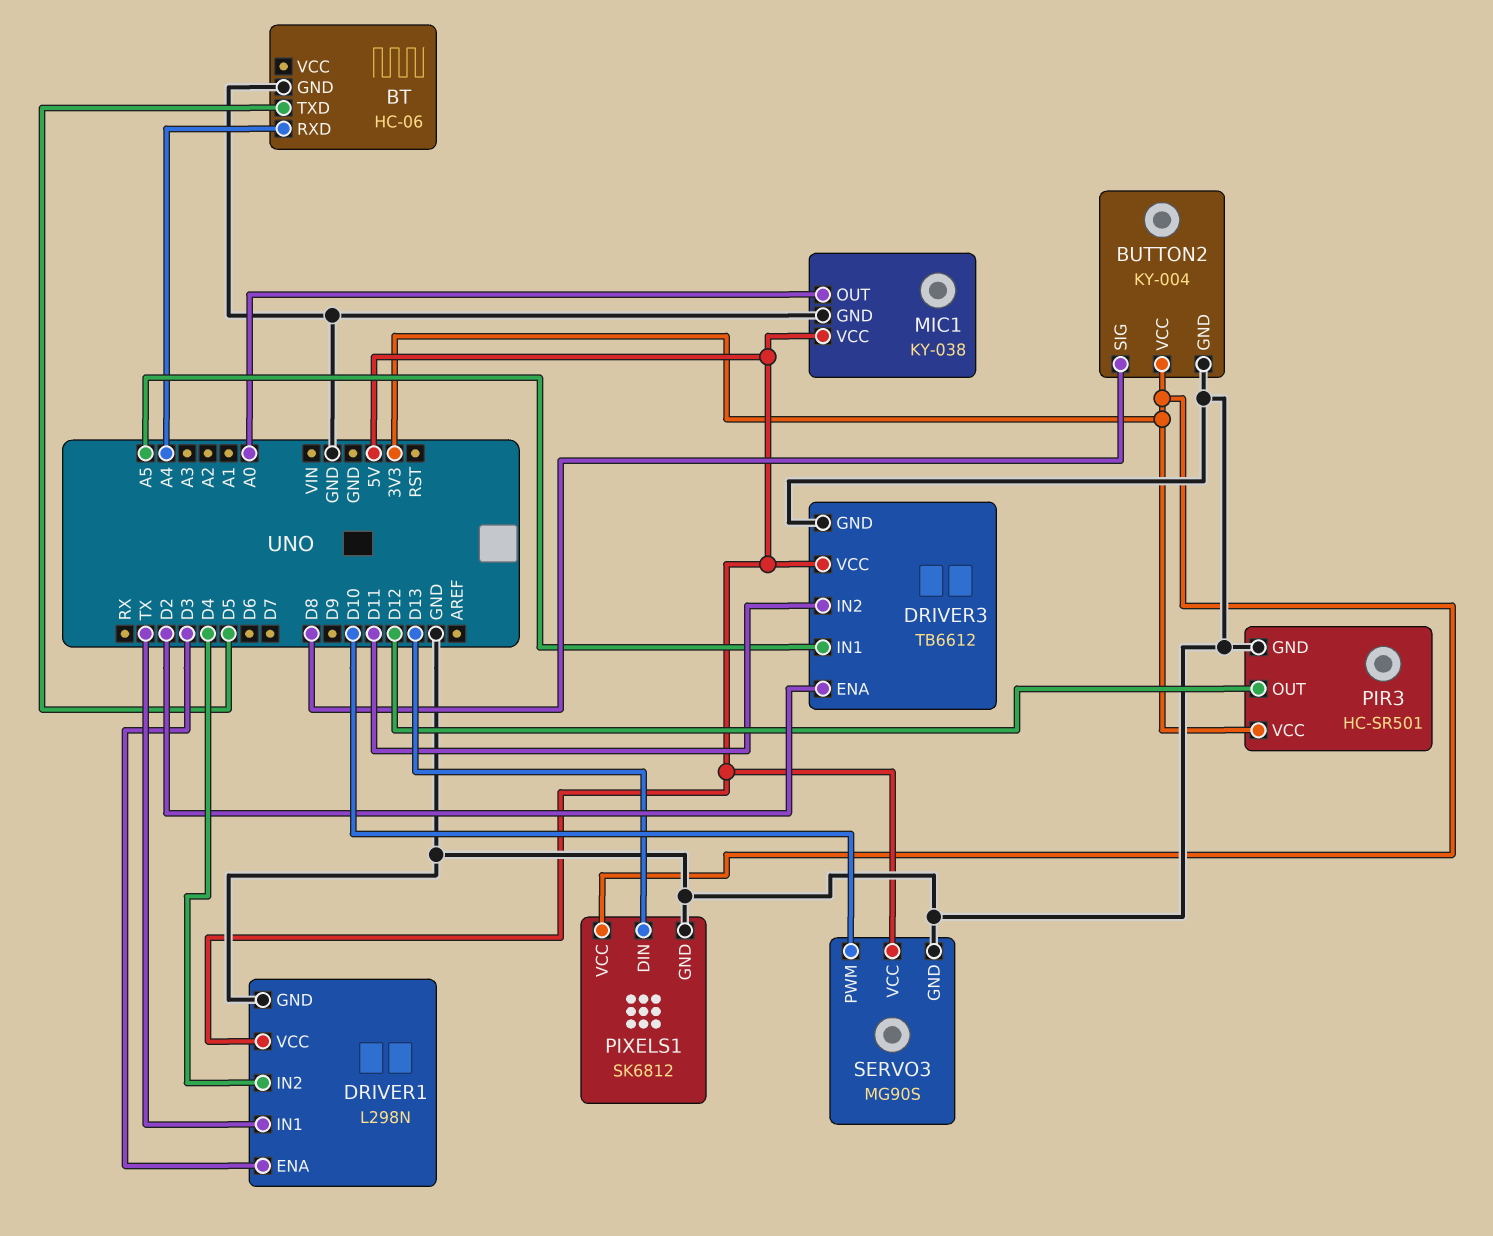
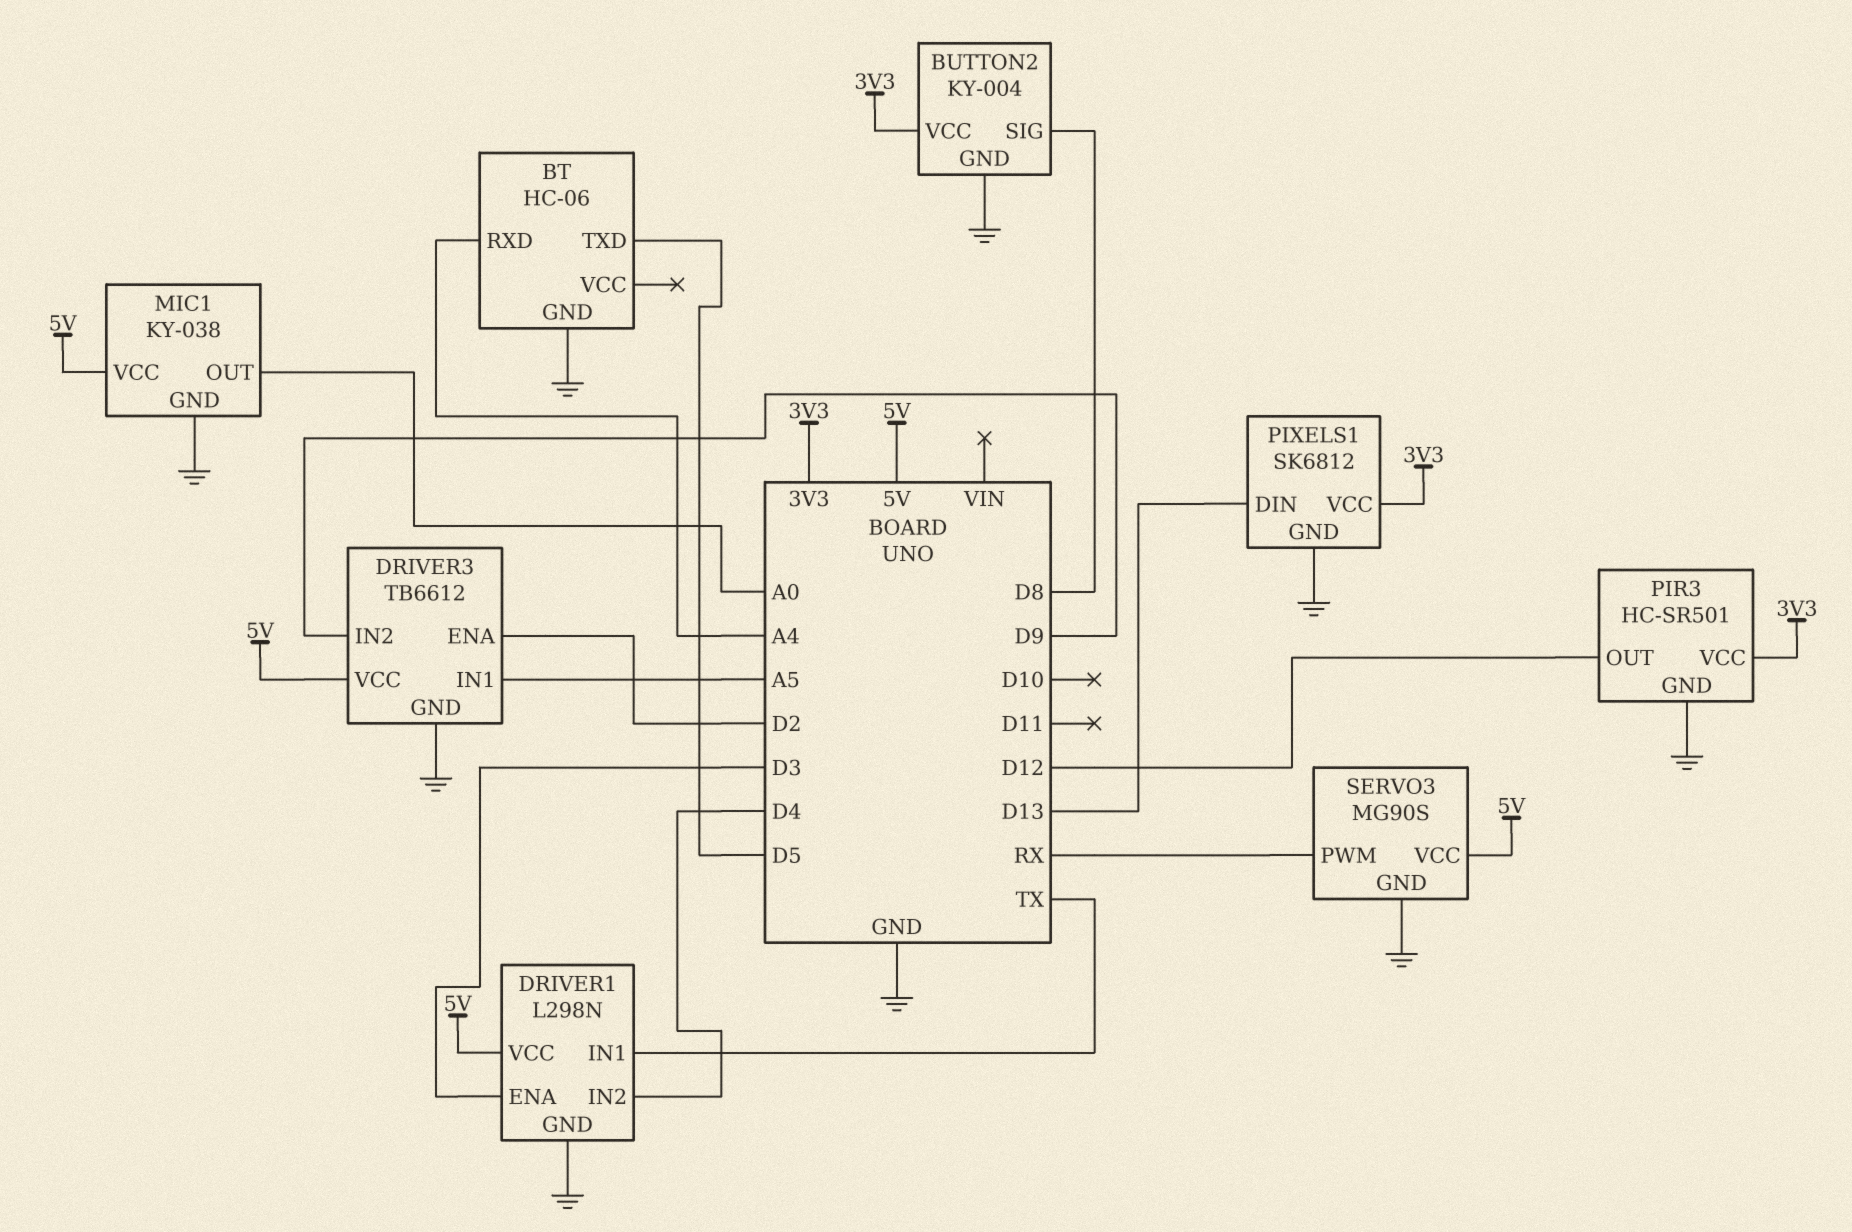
DRIVER3 pin IN2: D11 -> D9
SERVO3 pin PWM: D10 -> RX

